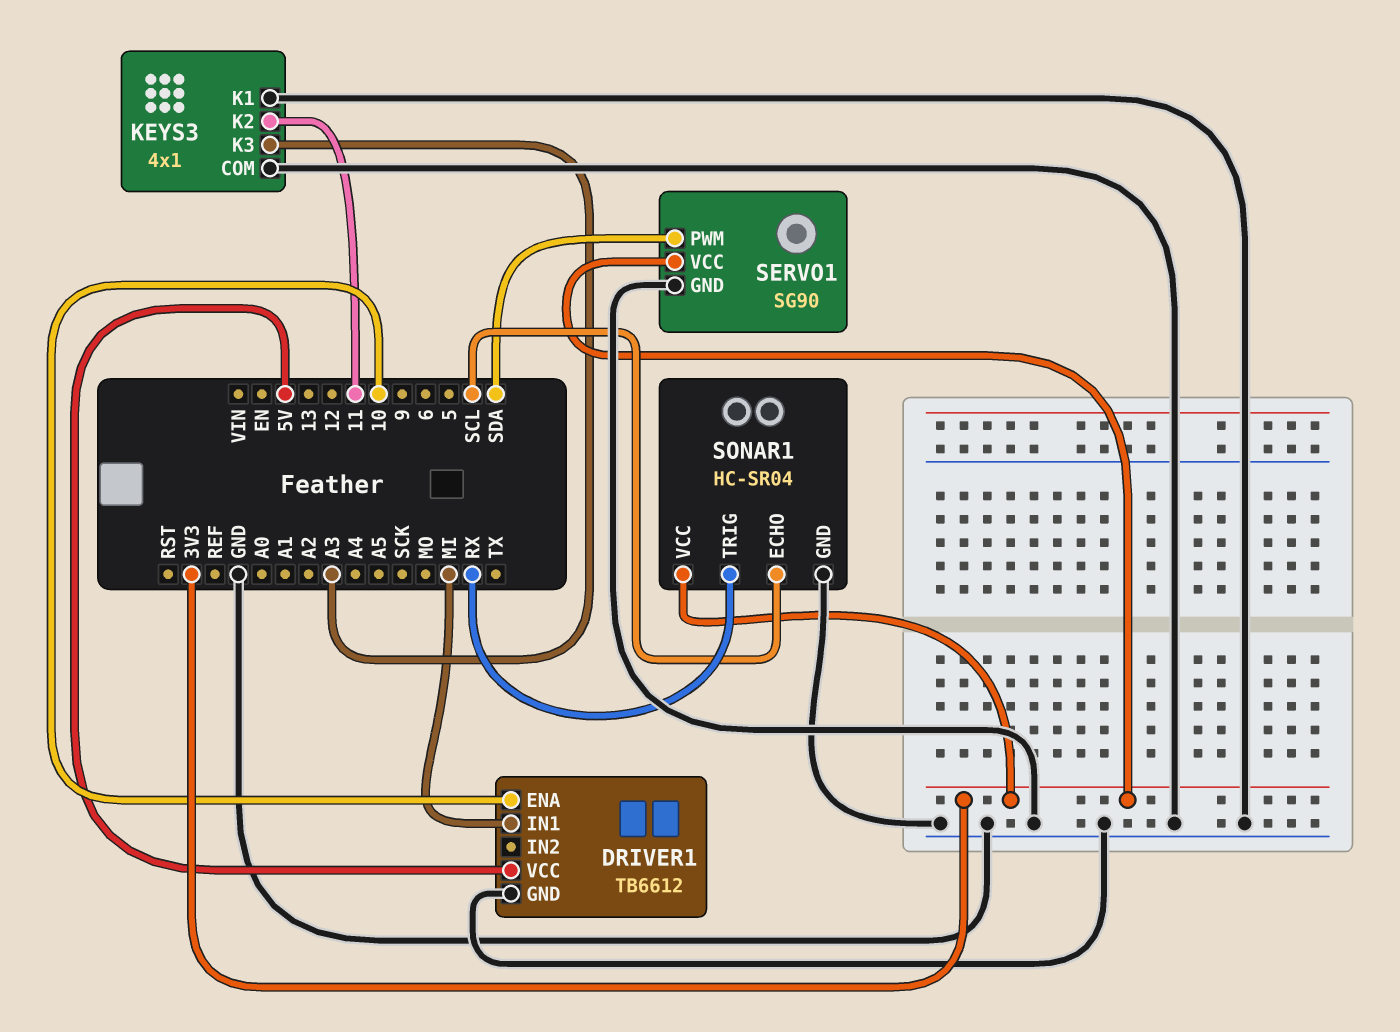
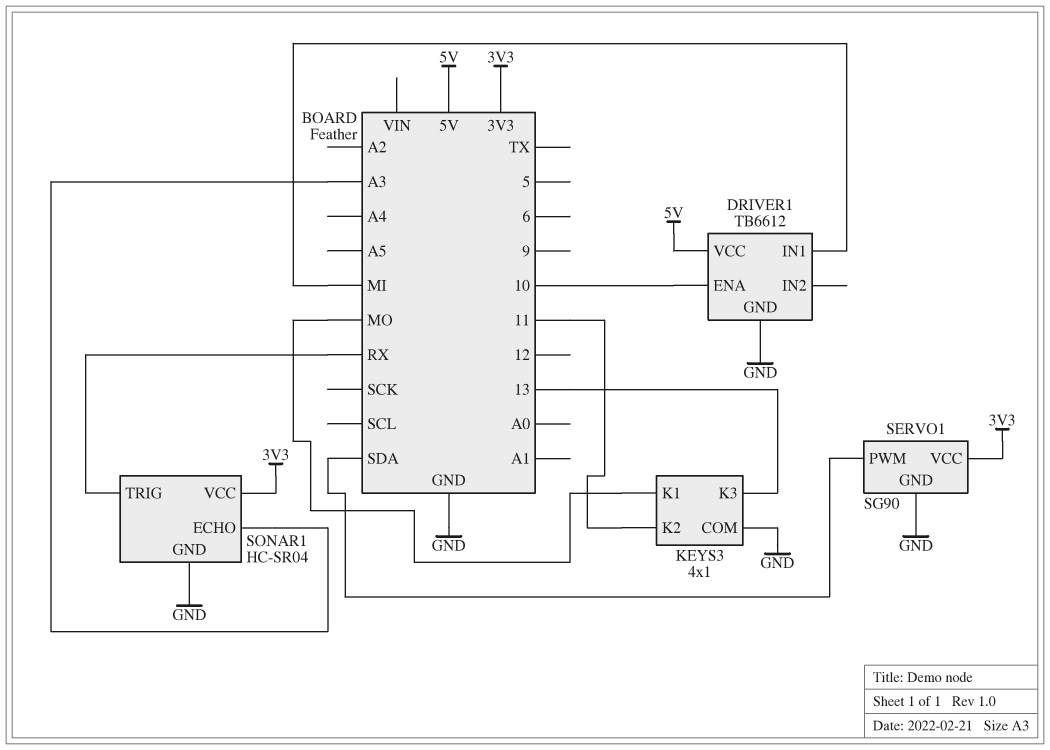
KEYS3 pin K1: GND -> MO
KEYS3 pin K3: A3 -> 13
SONAR1 pin ECHO: SCL -> A3

